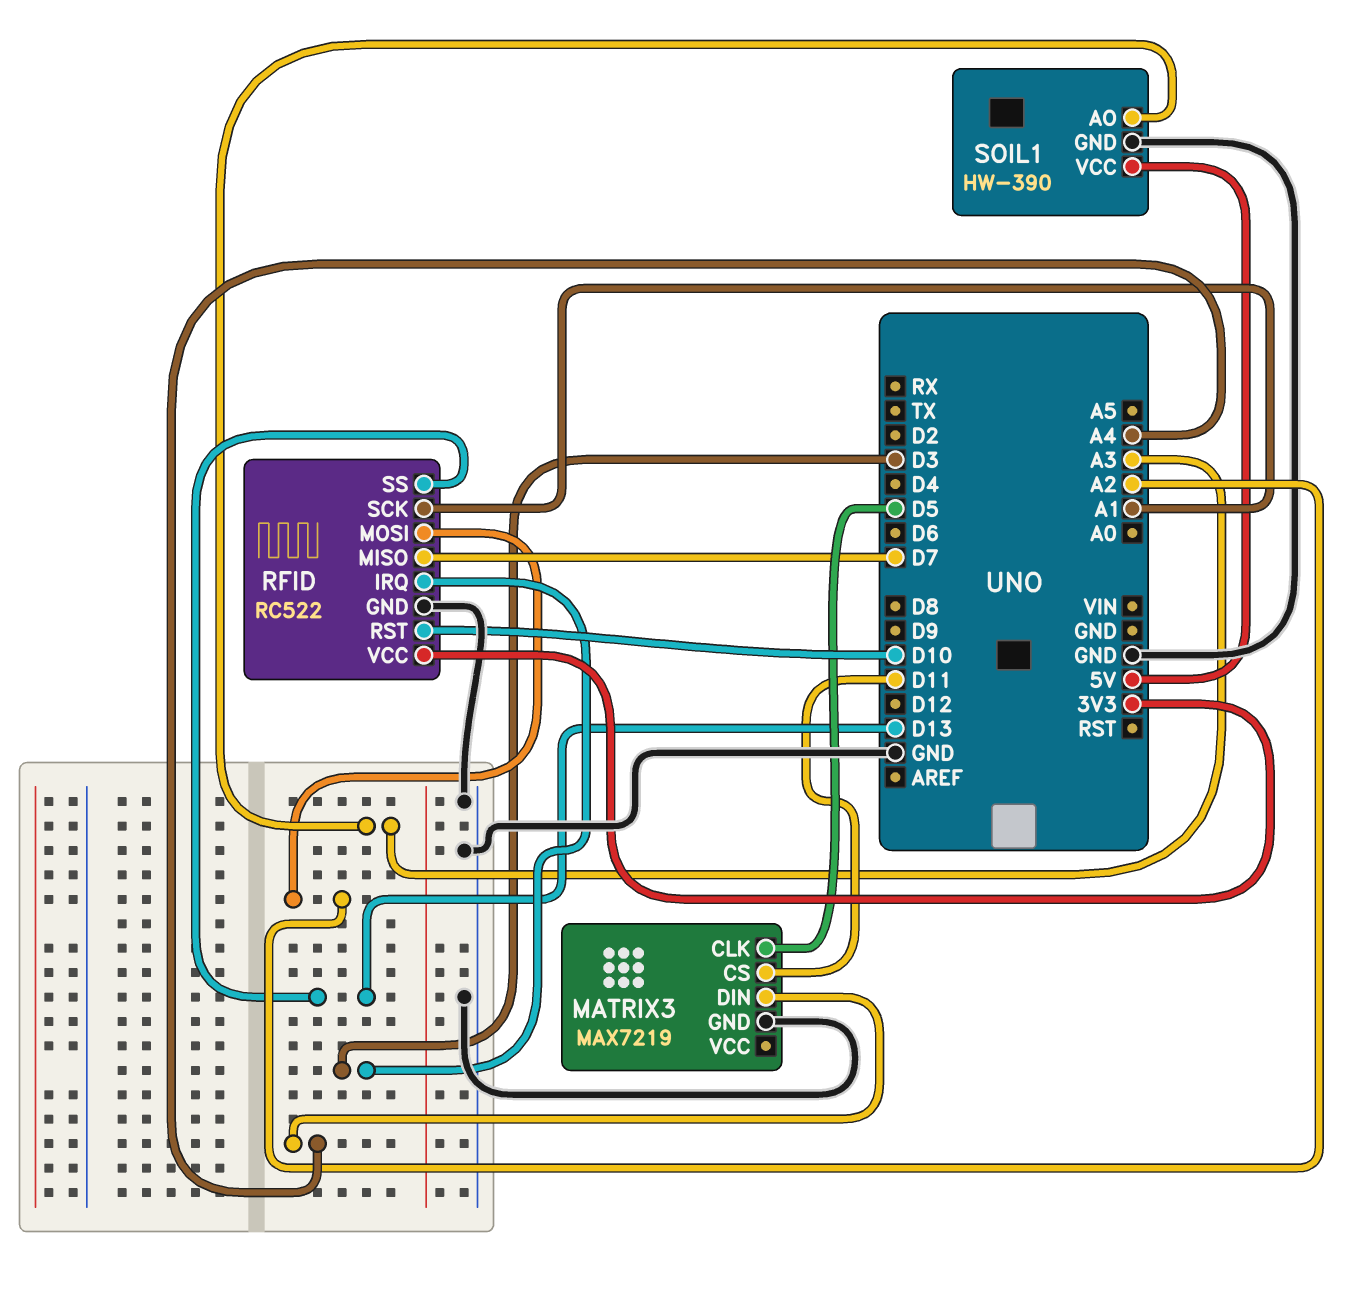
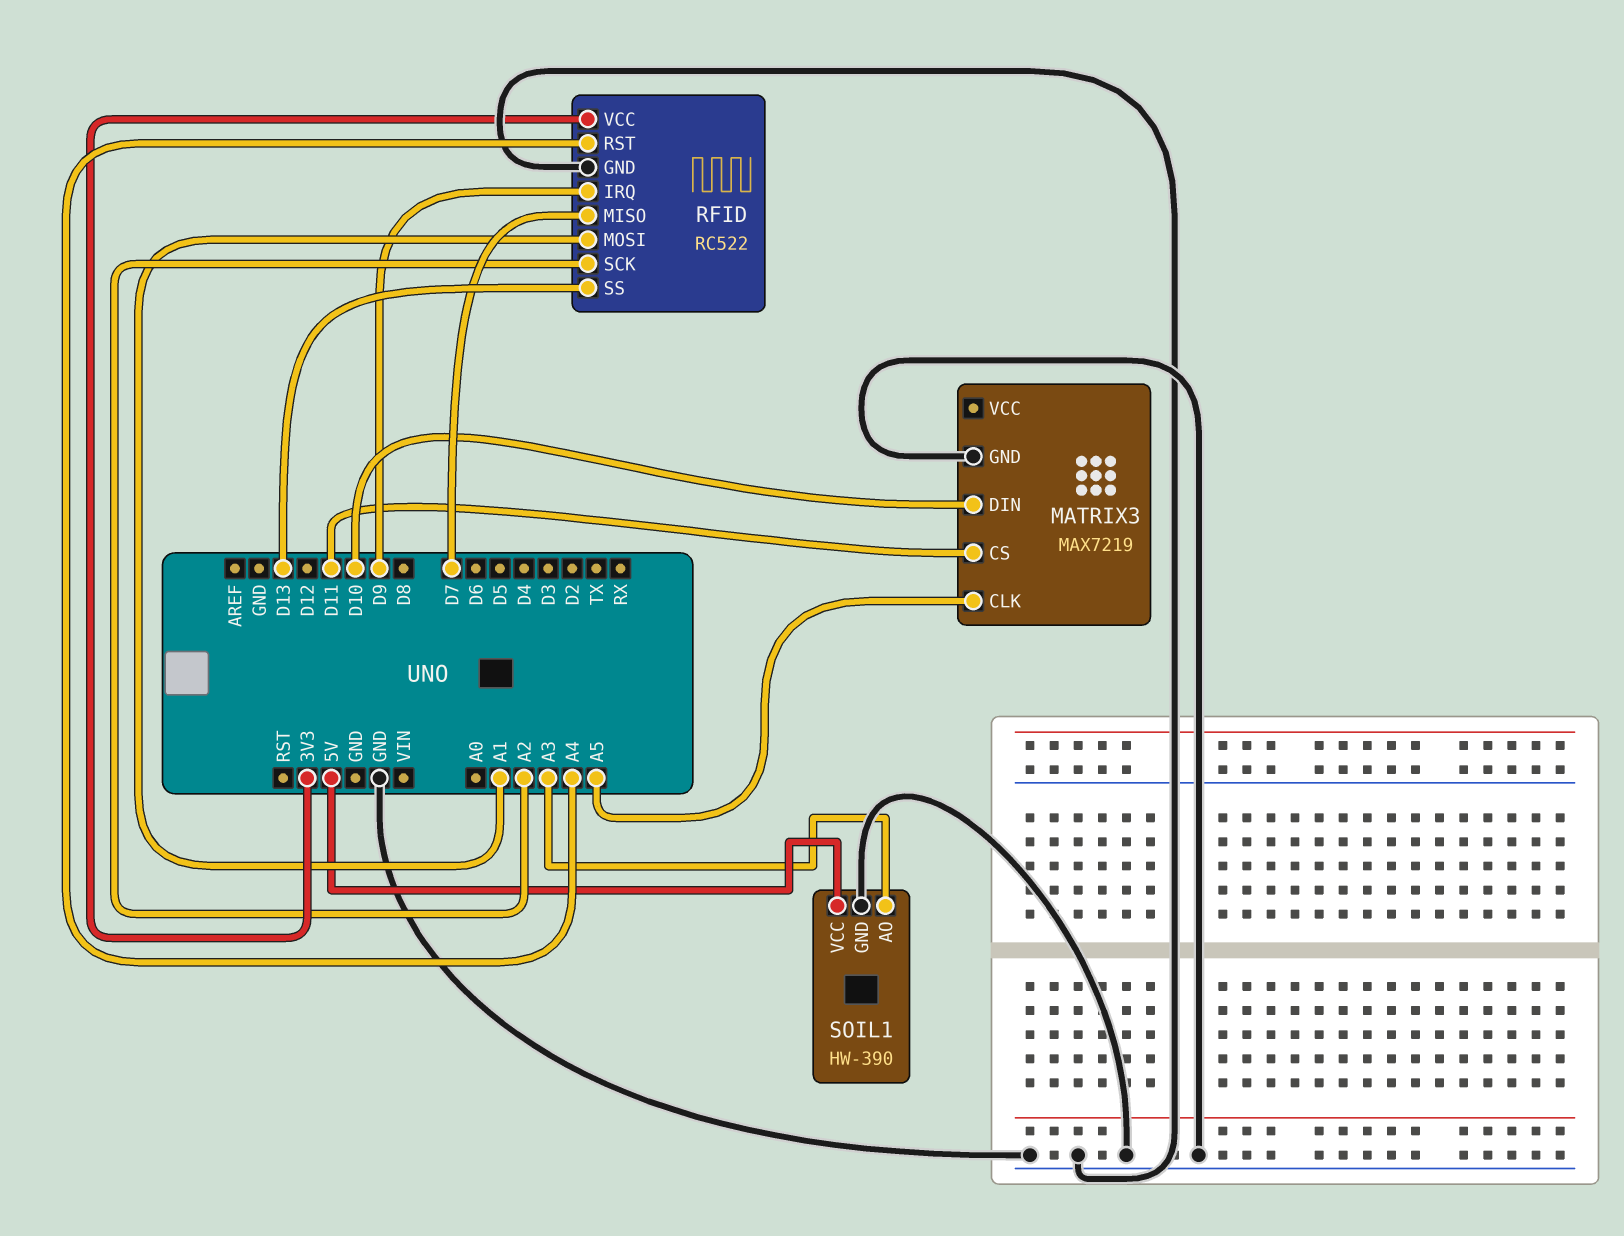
MATRIX3 pin CLK: D5 -> A5
MATRIX3 pin DIN: A4 -> D10
RFID pin IRQ: D3 -> D9
RFID pin MOSI: A2 -> A1
RFID pin RST: D10 -> A4
RFID pin SCK: A1 -> A2

